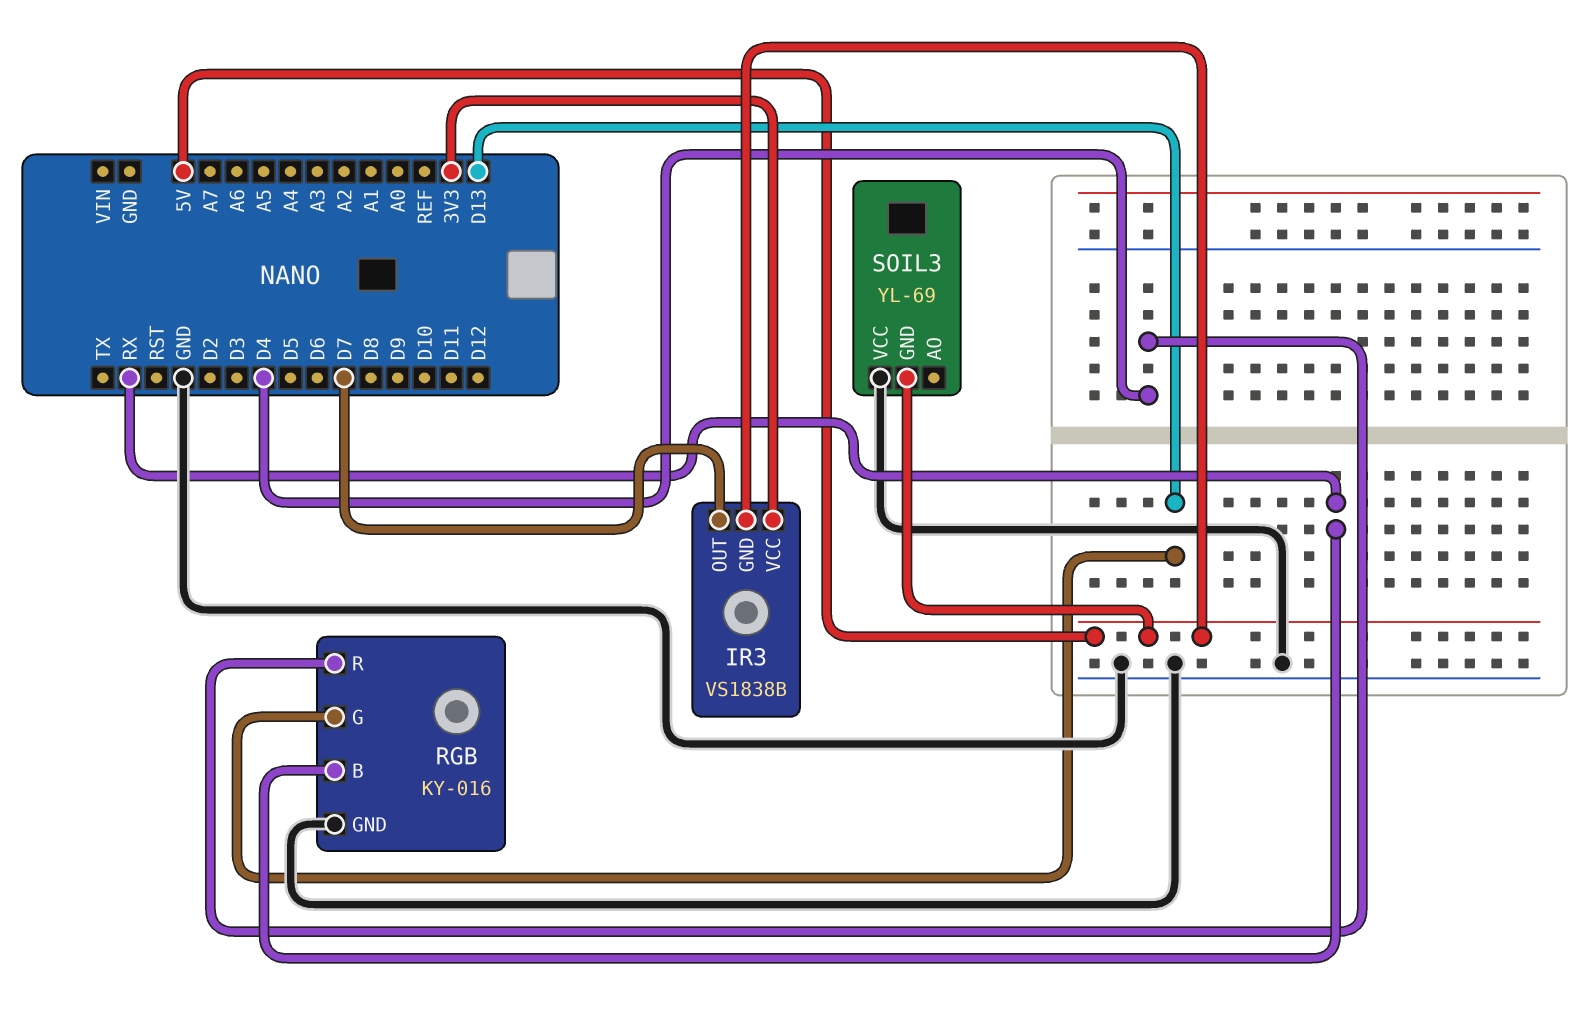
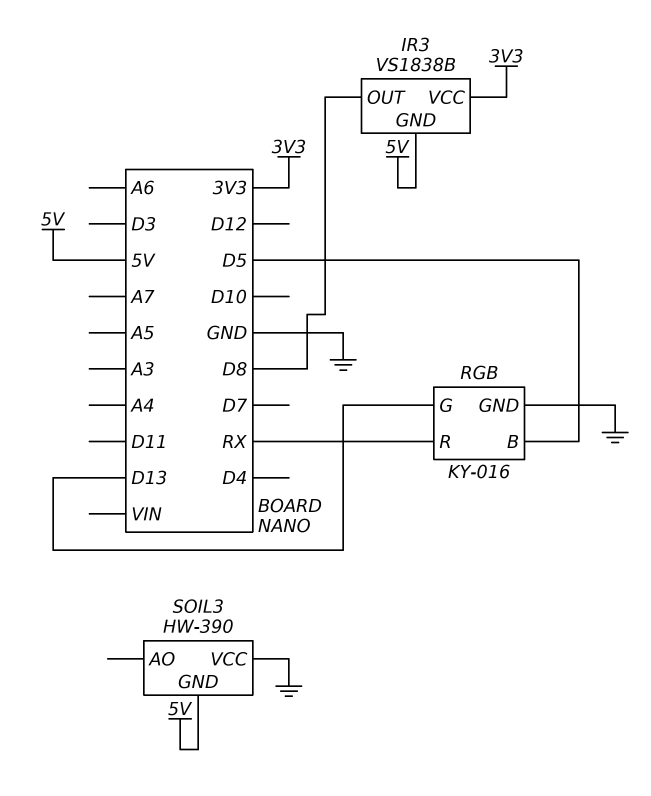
IR3 pin OUT: D7 -> D8
RGB pin B: RX -> D5
RGB pin R: D4 -> RX
SOIL3: YL-69 -> HW-390

